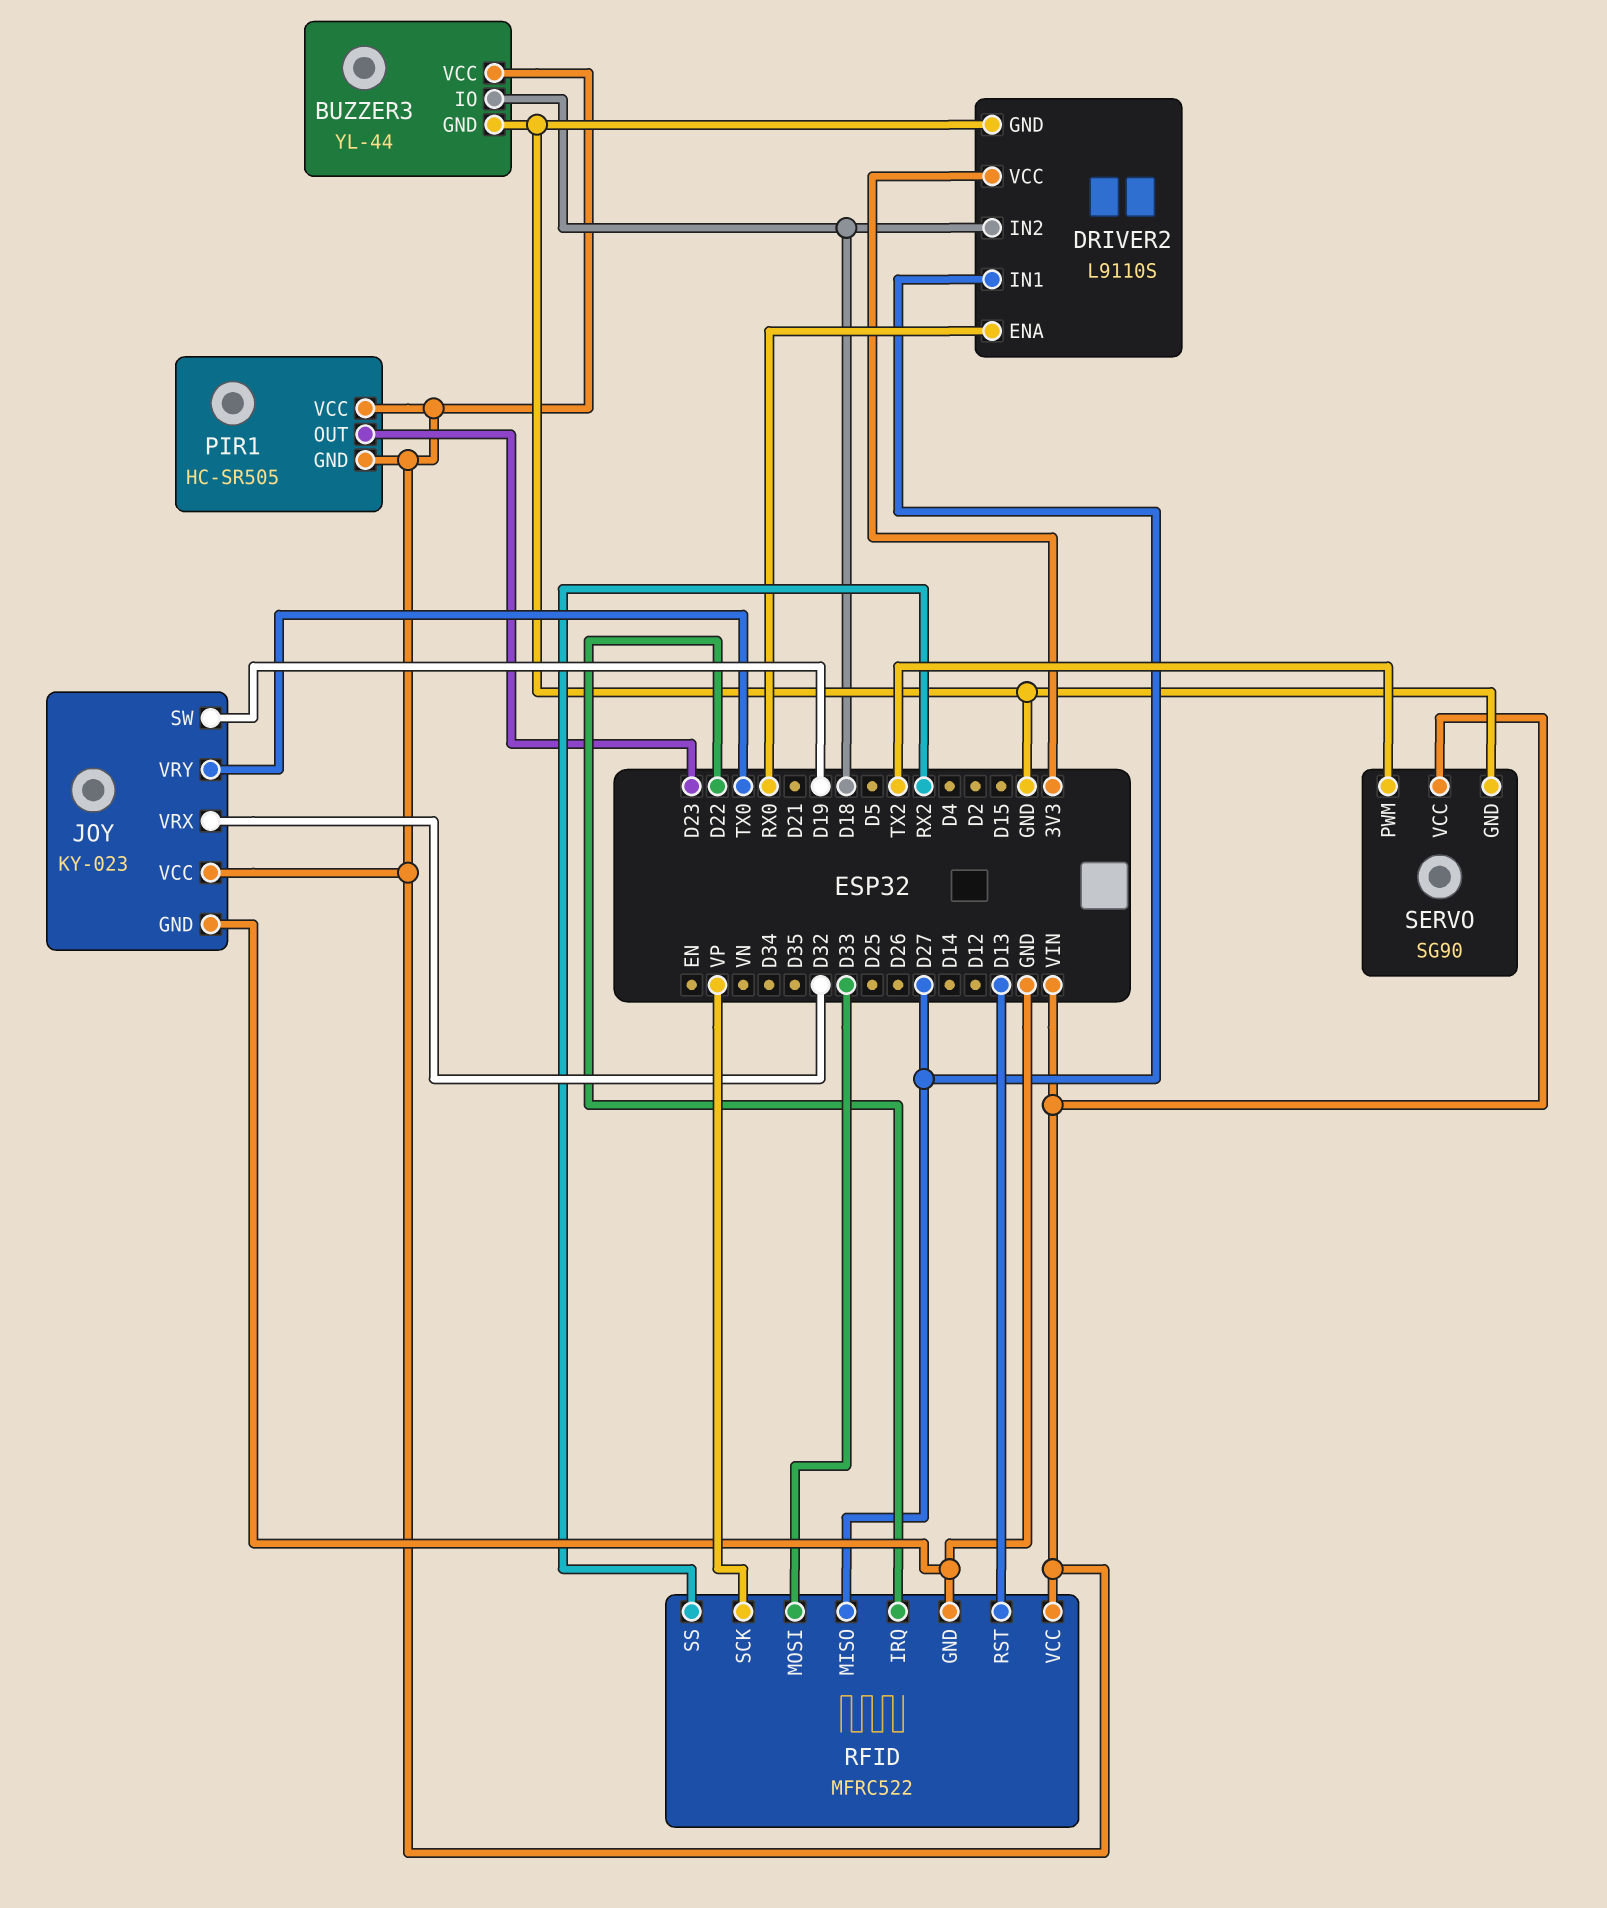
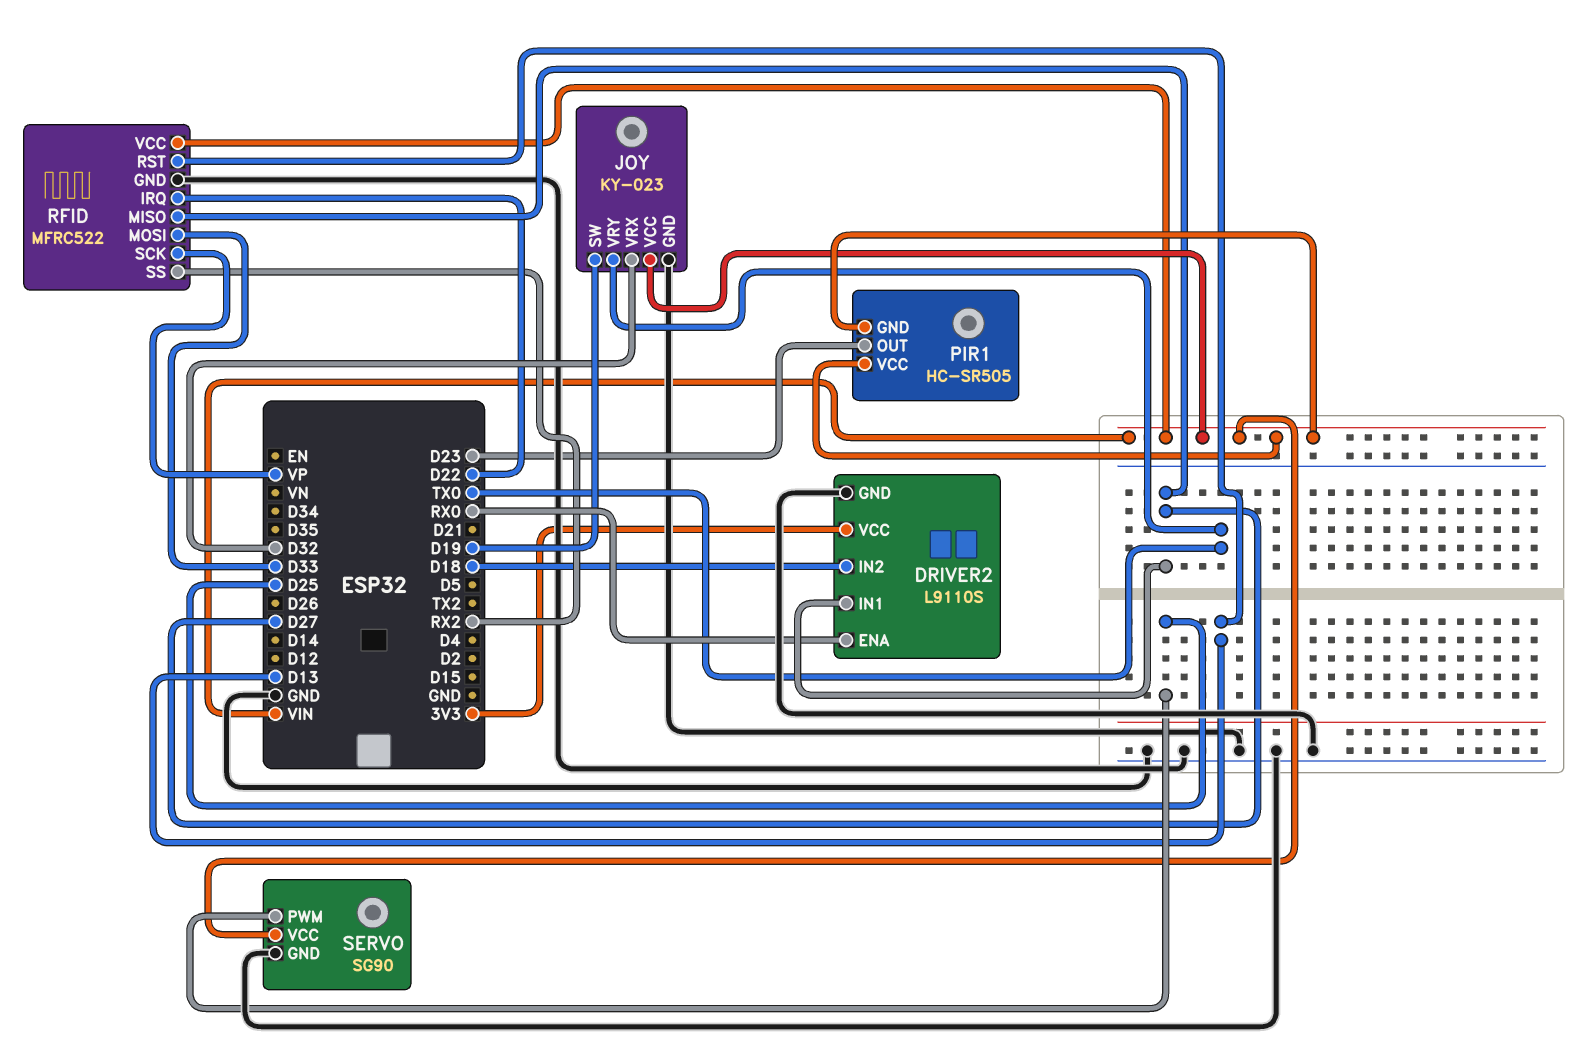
BUZZER3: YL-44 -> none
BUZZER3 pin GND: GND -> none
BUZZER3 pin IO: D18 -> none
BUZZER3 pin VCC: VIN -> none
SERVO pin PWM: TX2 -> D25

